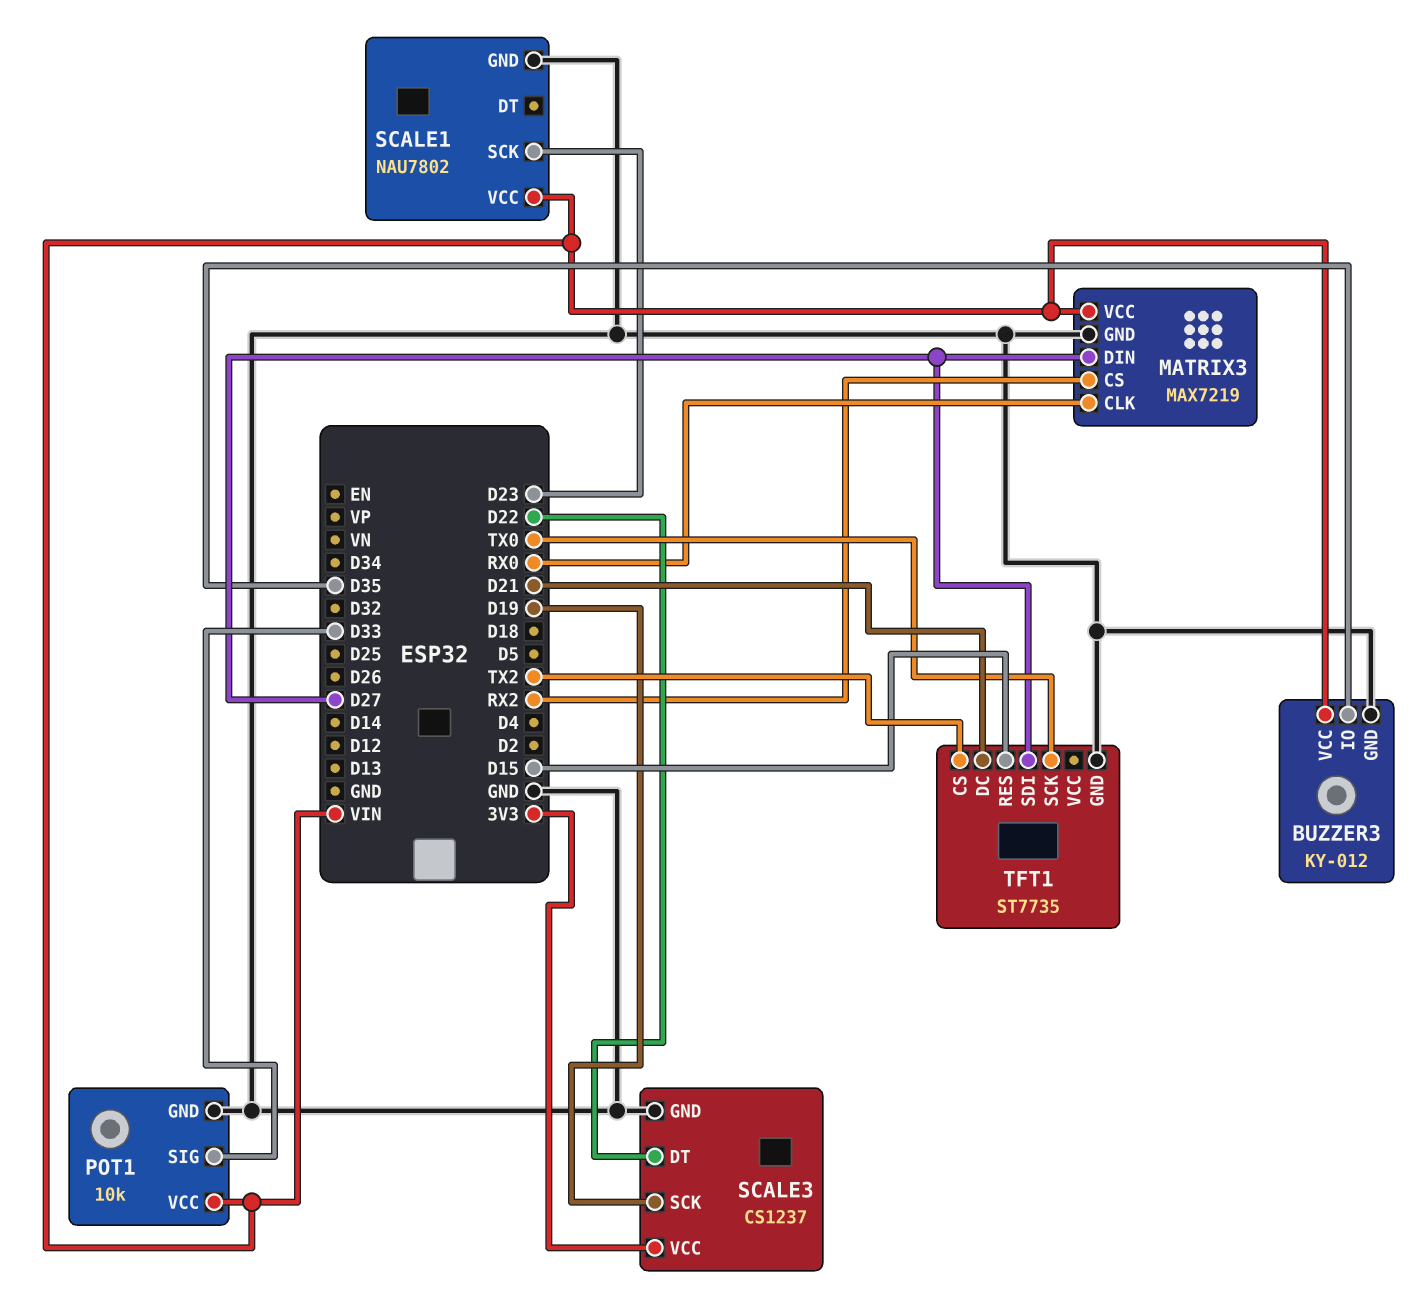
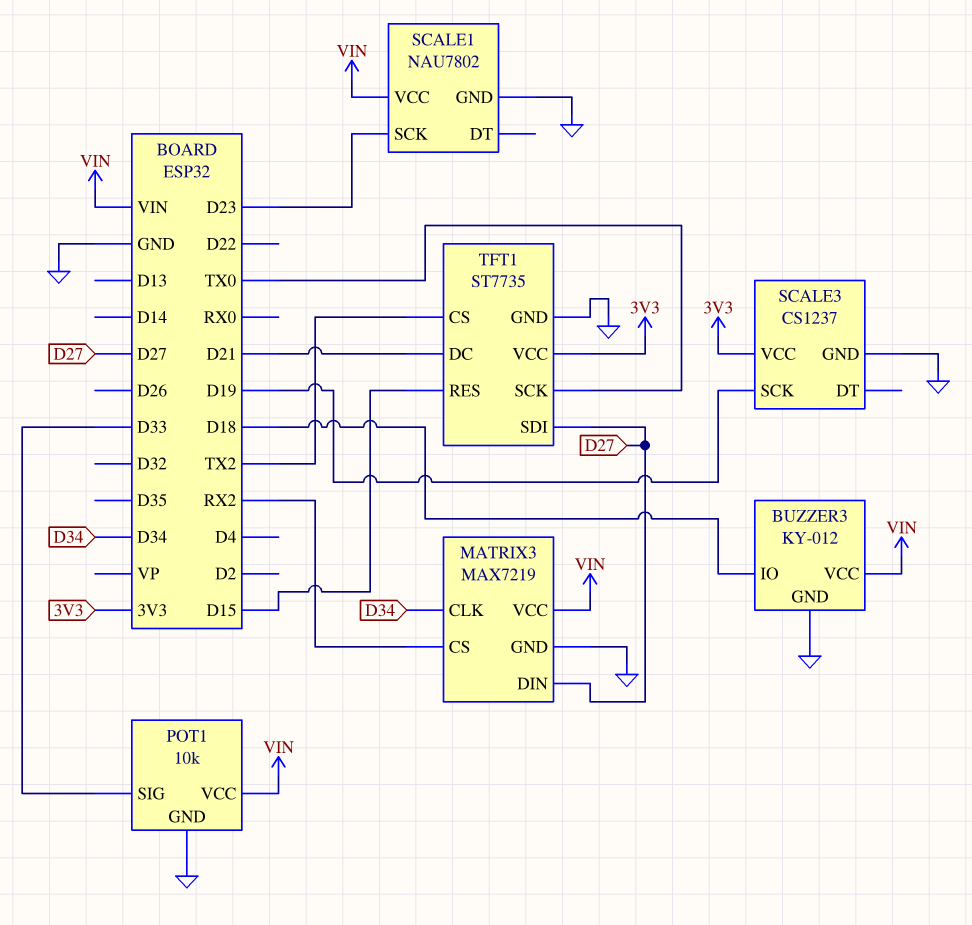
BUZZER3 pin IO: D35 -> D18
MATRIX3 pin CLK: RX0 -> D34
SCALE3 pin DT: D22 -> none
TFT1 pin VCC: none -> 3V3

